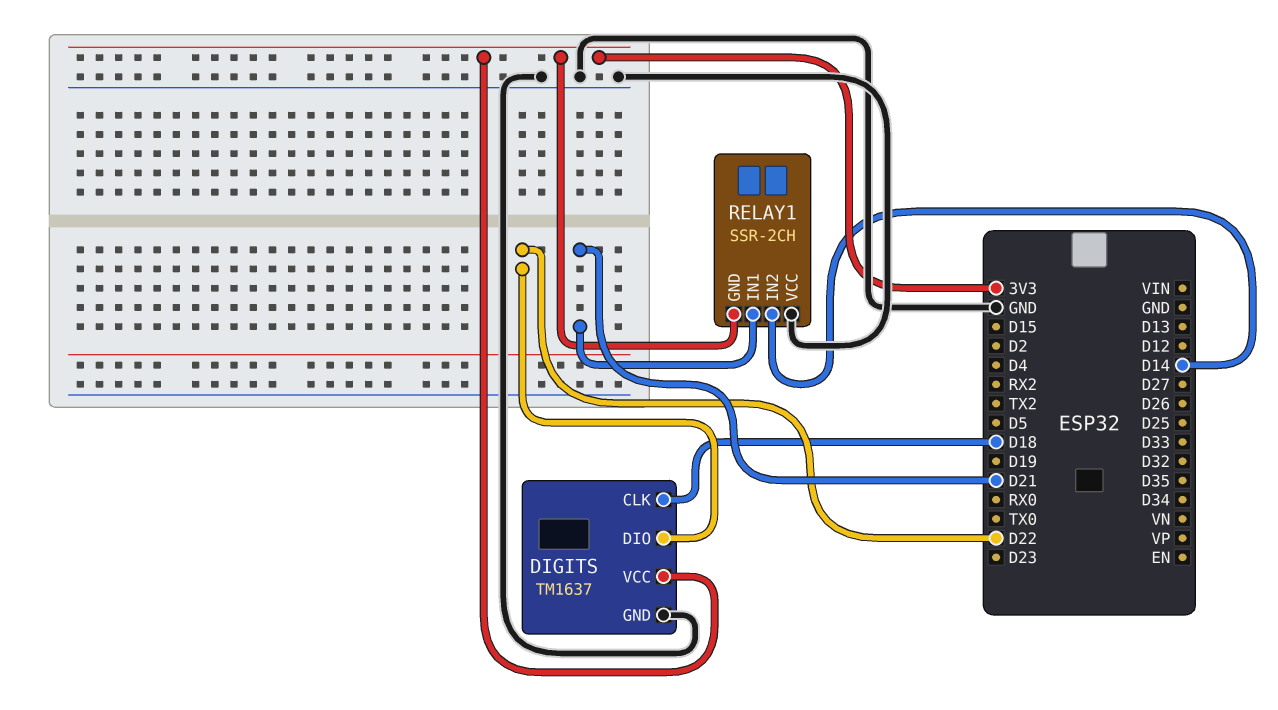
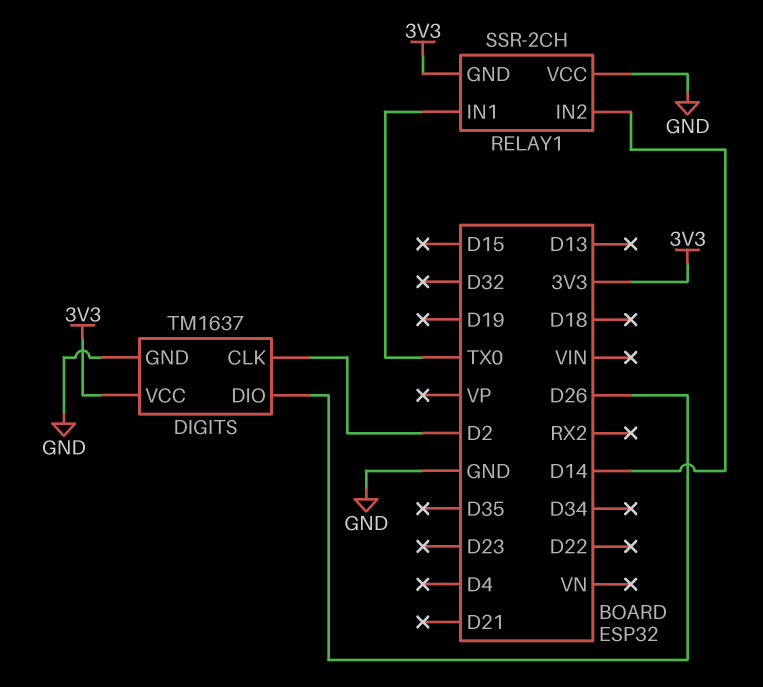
DIGITS pin CLK: D18 -> D2
DIGITS pin DIO: D22 -> D26
RELAY1 pin IN1: D21 -> TX0

